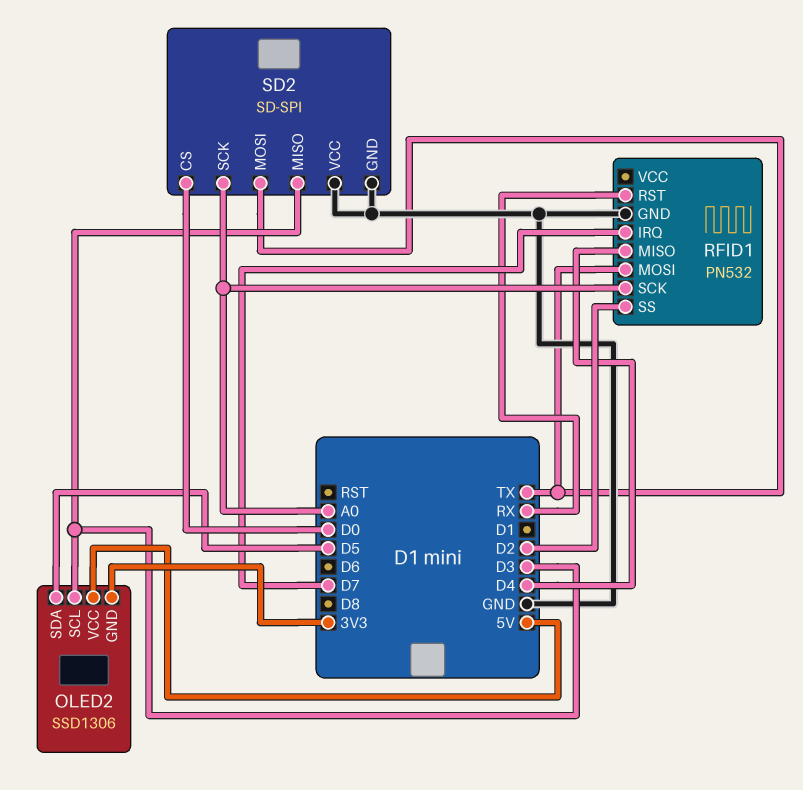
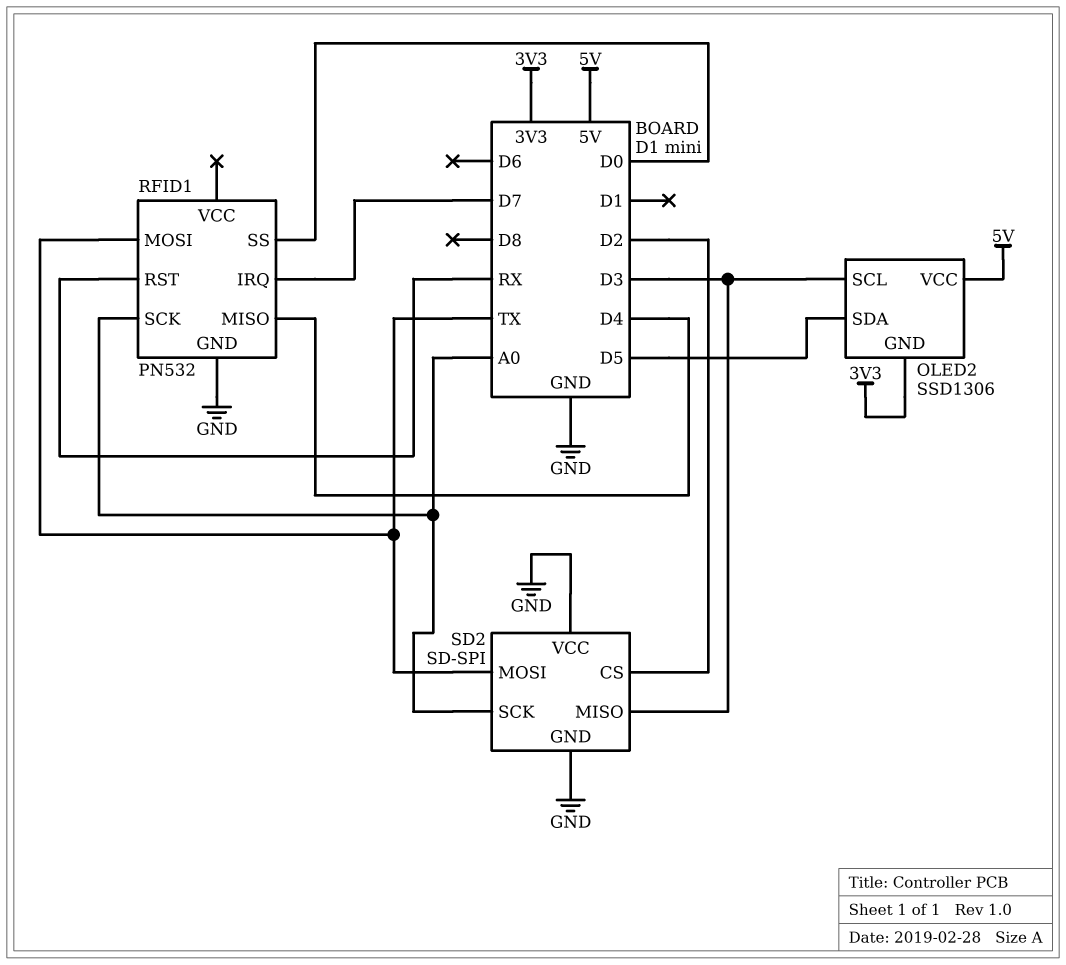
RFID1 pin SS: D2 -> D0
SD2 pin CS: D0 -> D2

